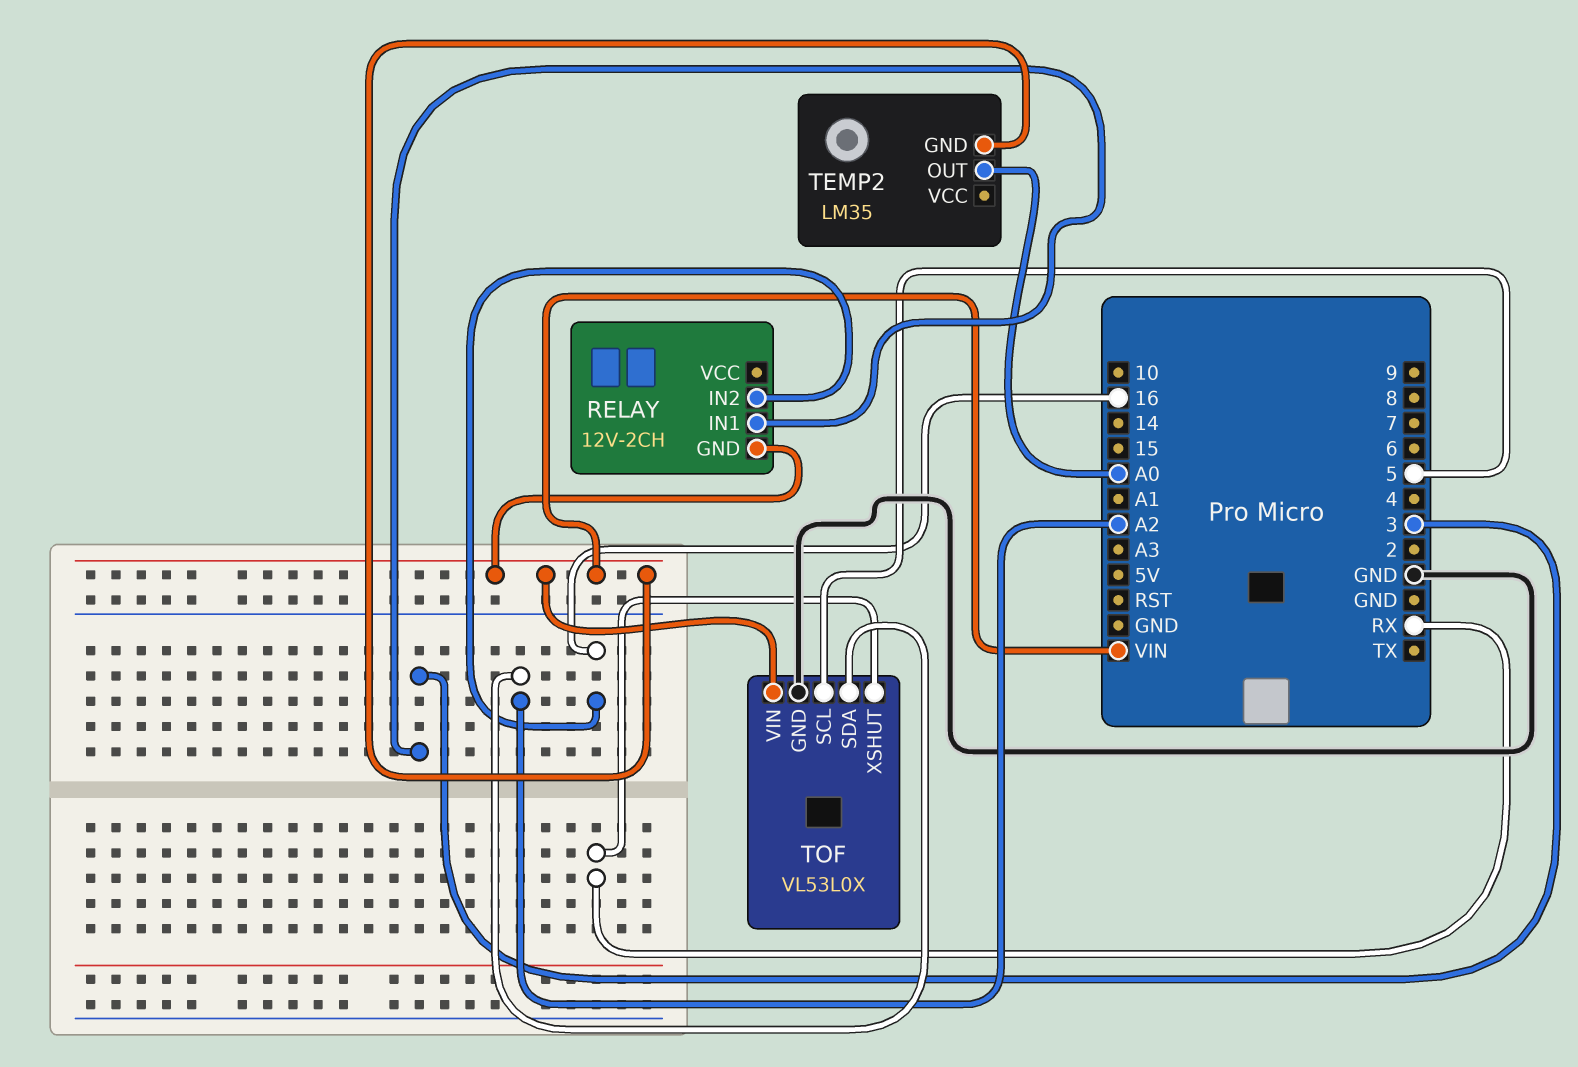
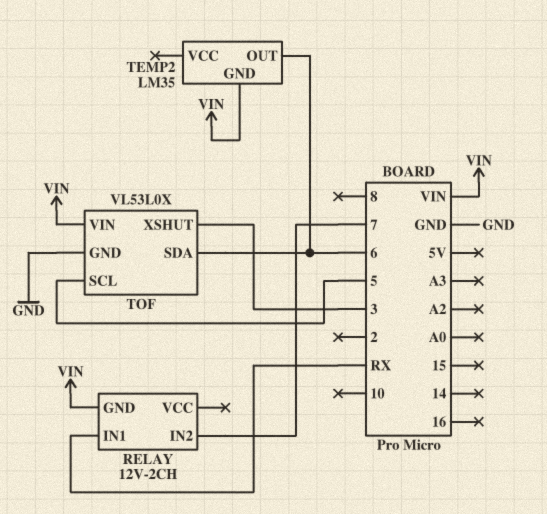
RELAY pin IN1: 3 -> RX
RELAY pin IN2: 16 -> 7
TEMP2 pin OUT: A0 -> 6
TOF pin SDA: A2 -> 6
TOF pin XSHUT: RX -> 3

